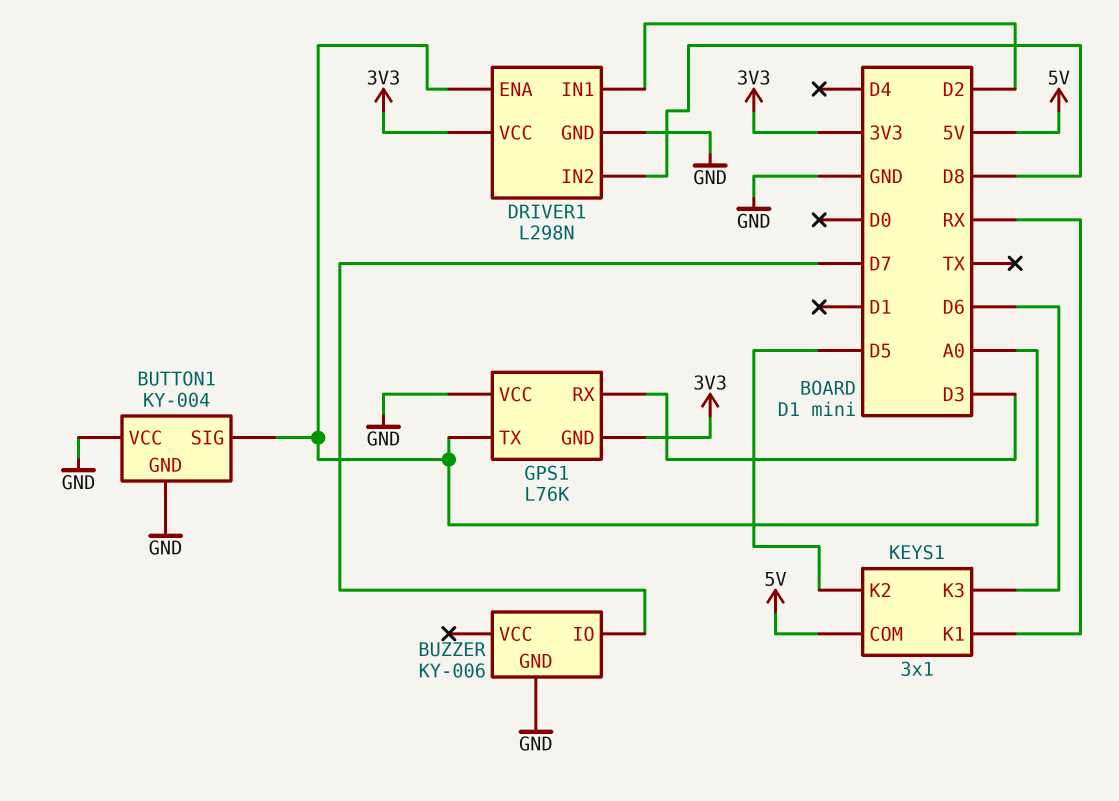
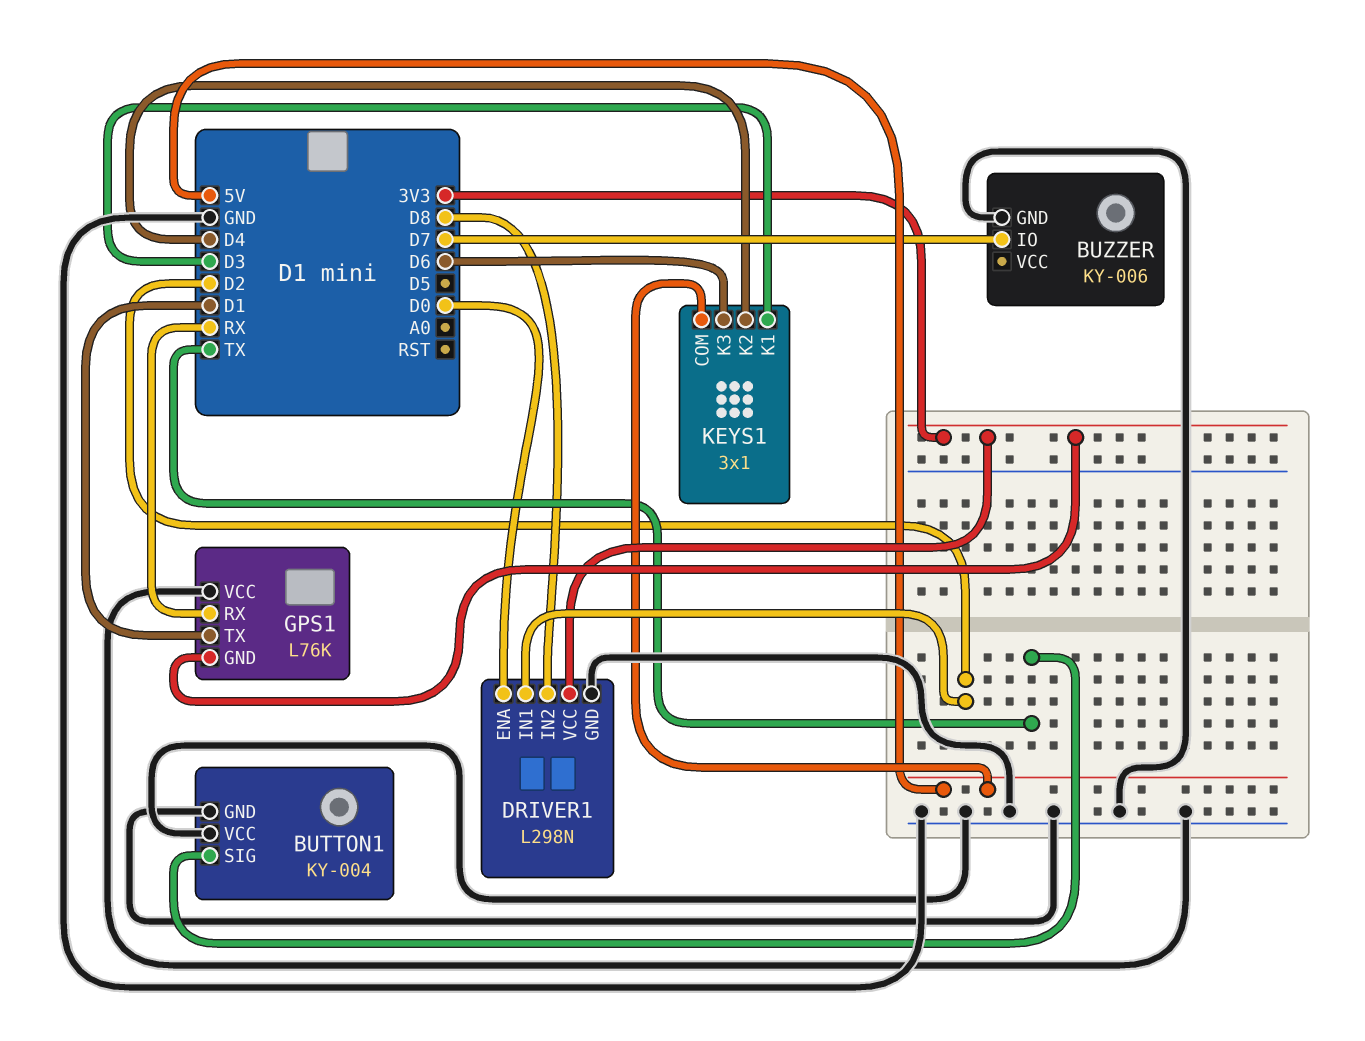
BUTTON1 pin SIG: A0 -> TX
DRIVER1 pin ENA: A0 -> D0
GPS1 pin RX: D3 -> RX
GPS1 pin TX: A0 -> D1
KEYS1 pin K1: RX -> D3
KEYS1 pin K2: D5 -> D4

